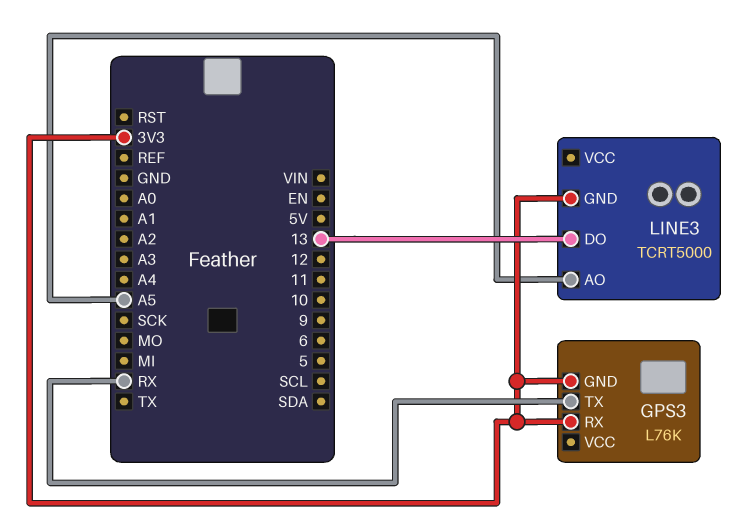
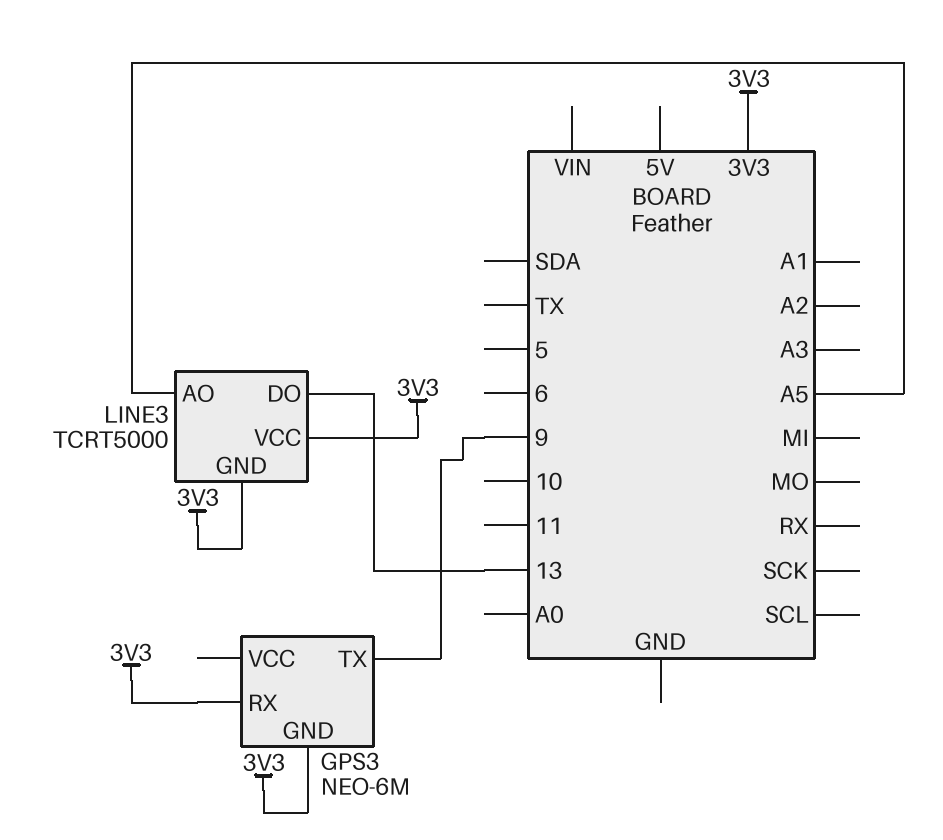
GPS3: L76K -> NEO-6M
GPS3 pin TX: RX -> 9
LINE3 pin VCC: none -> 3V3

